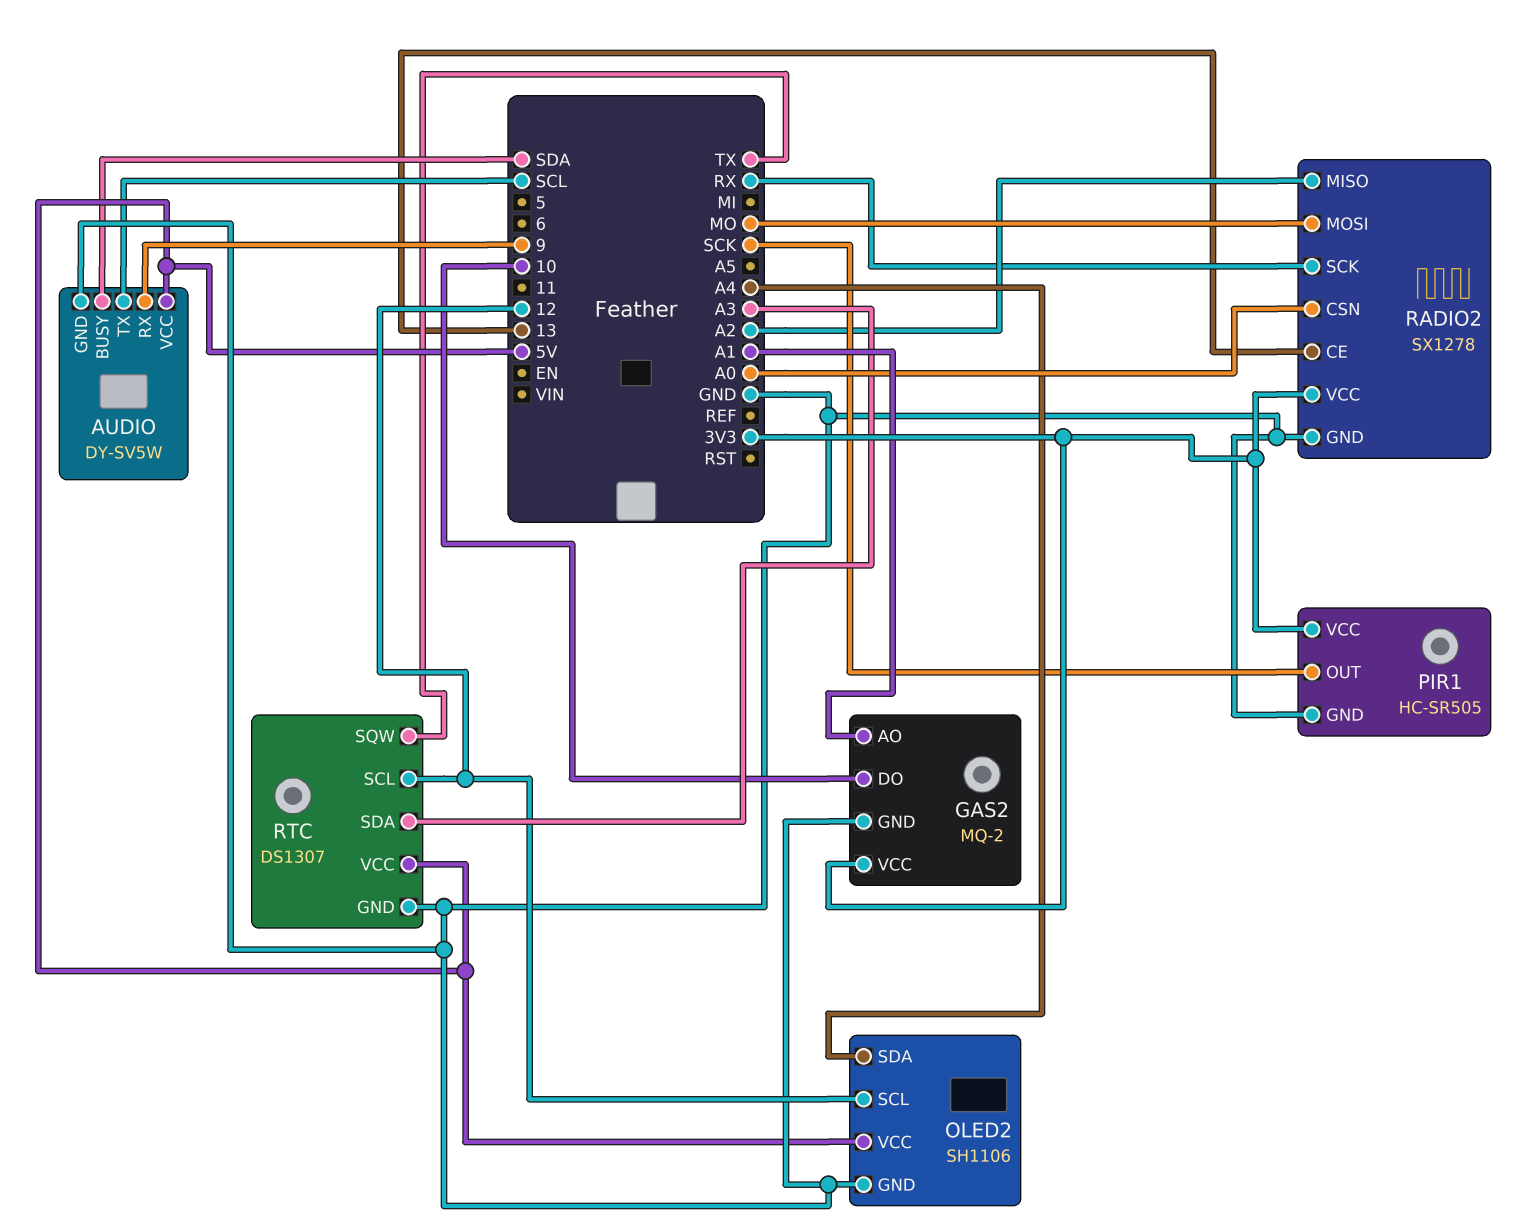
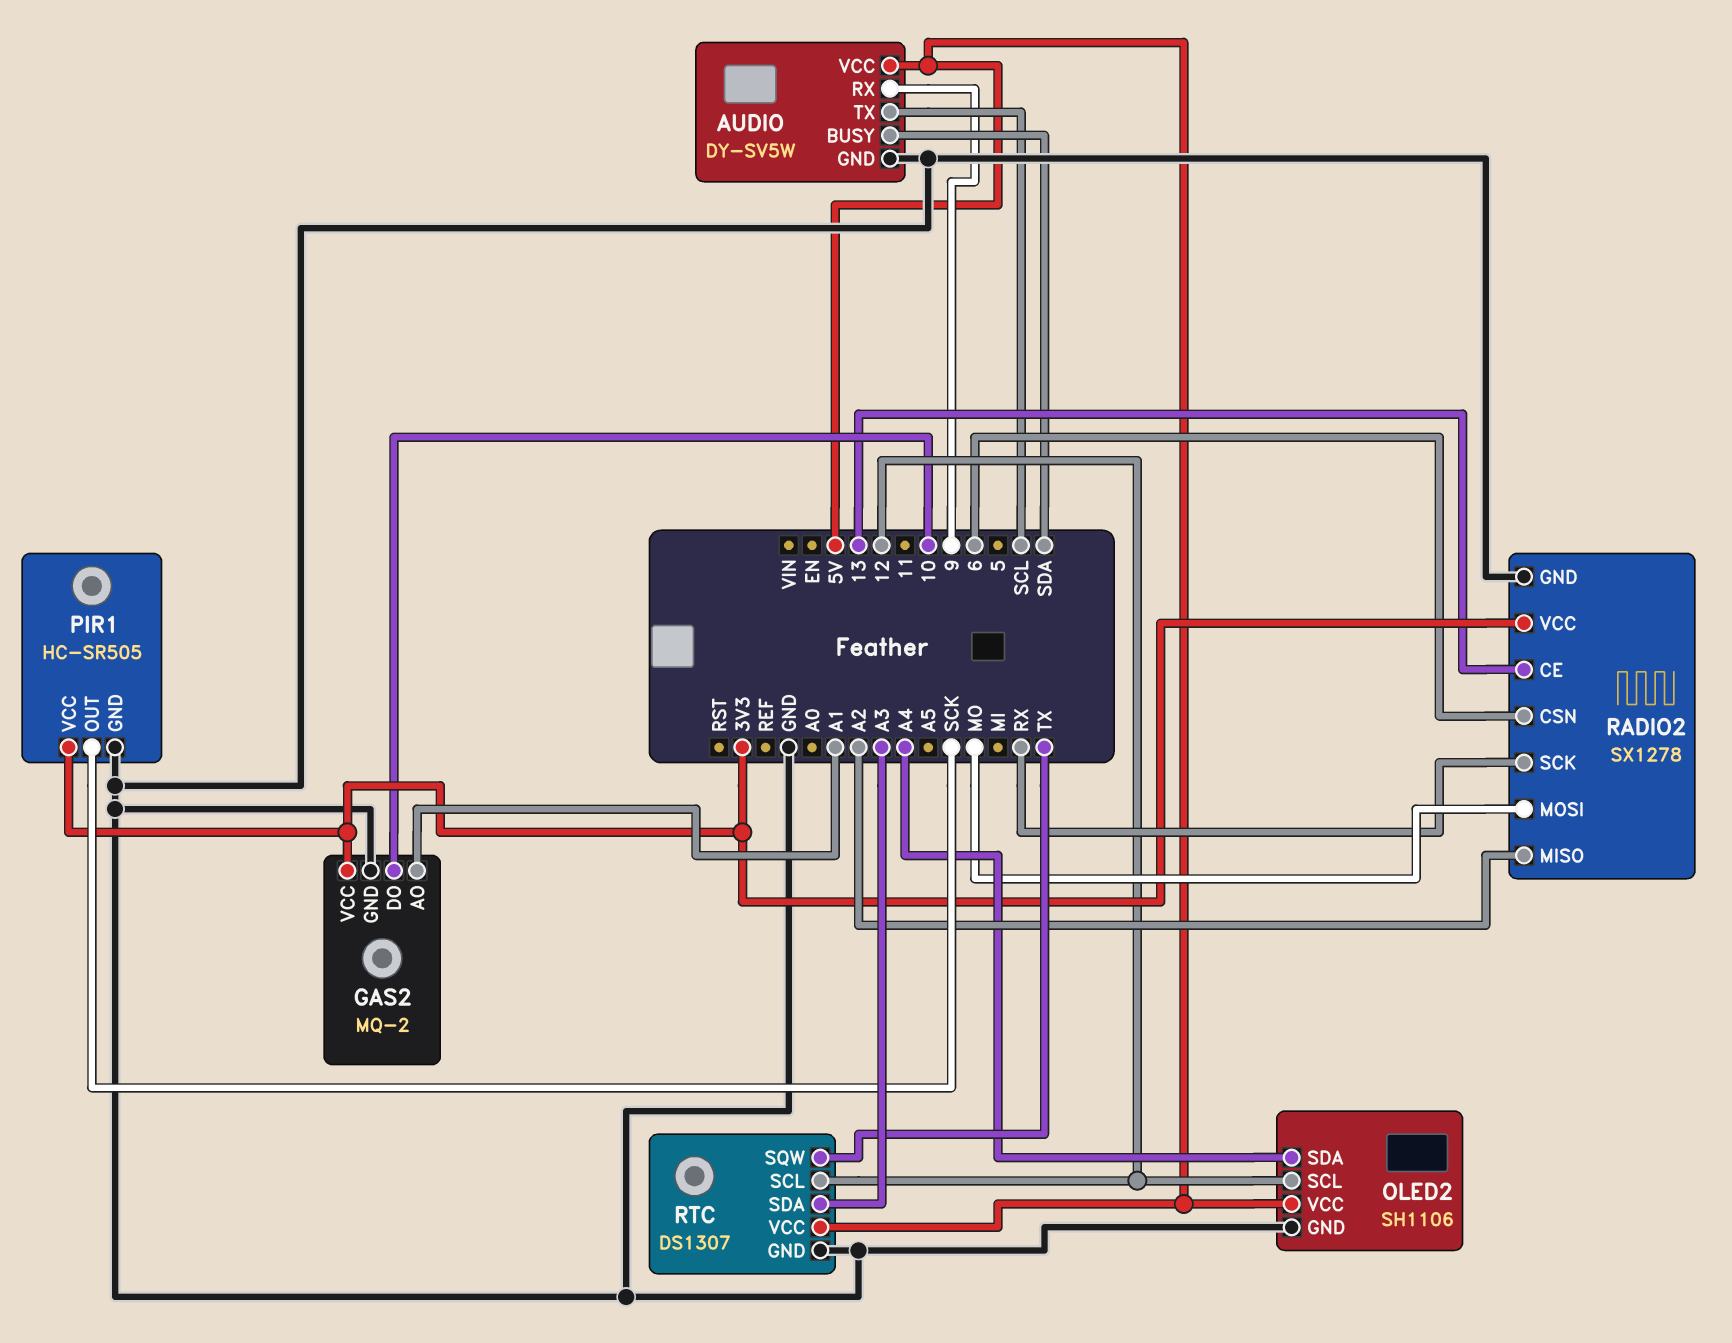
RADIO2 pin CSN: A0 -> 6

